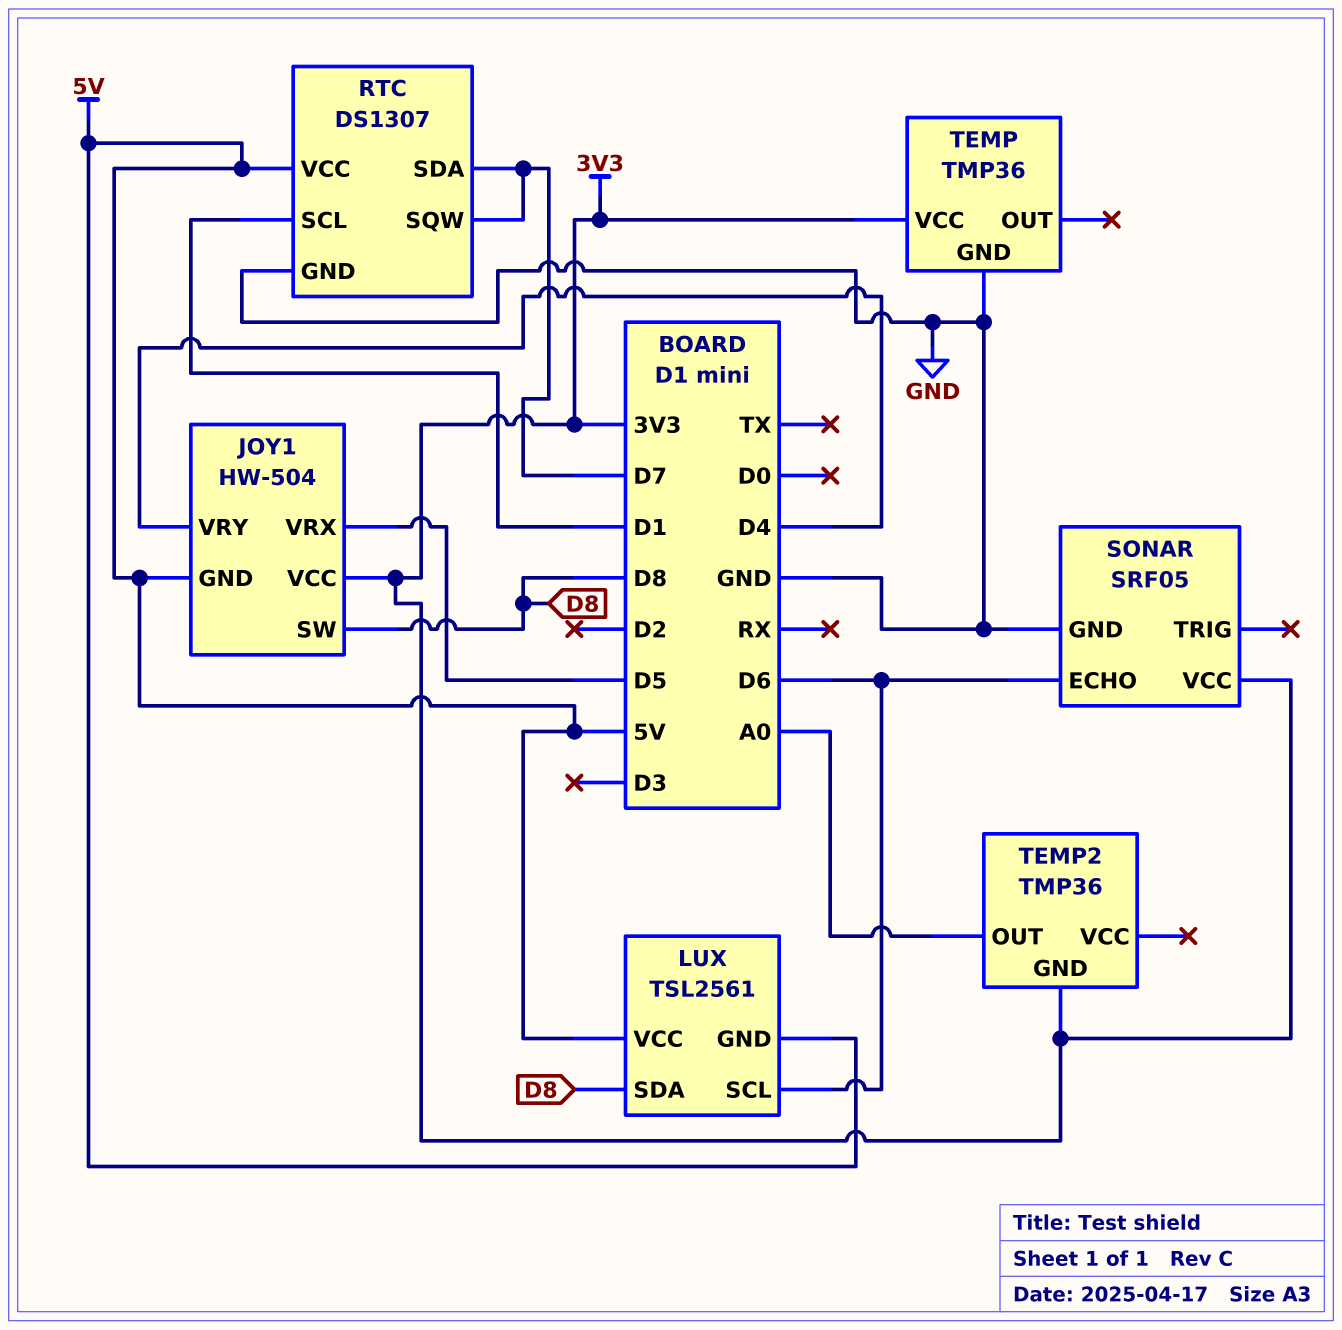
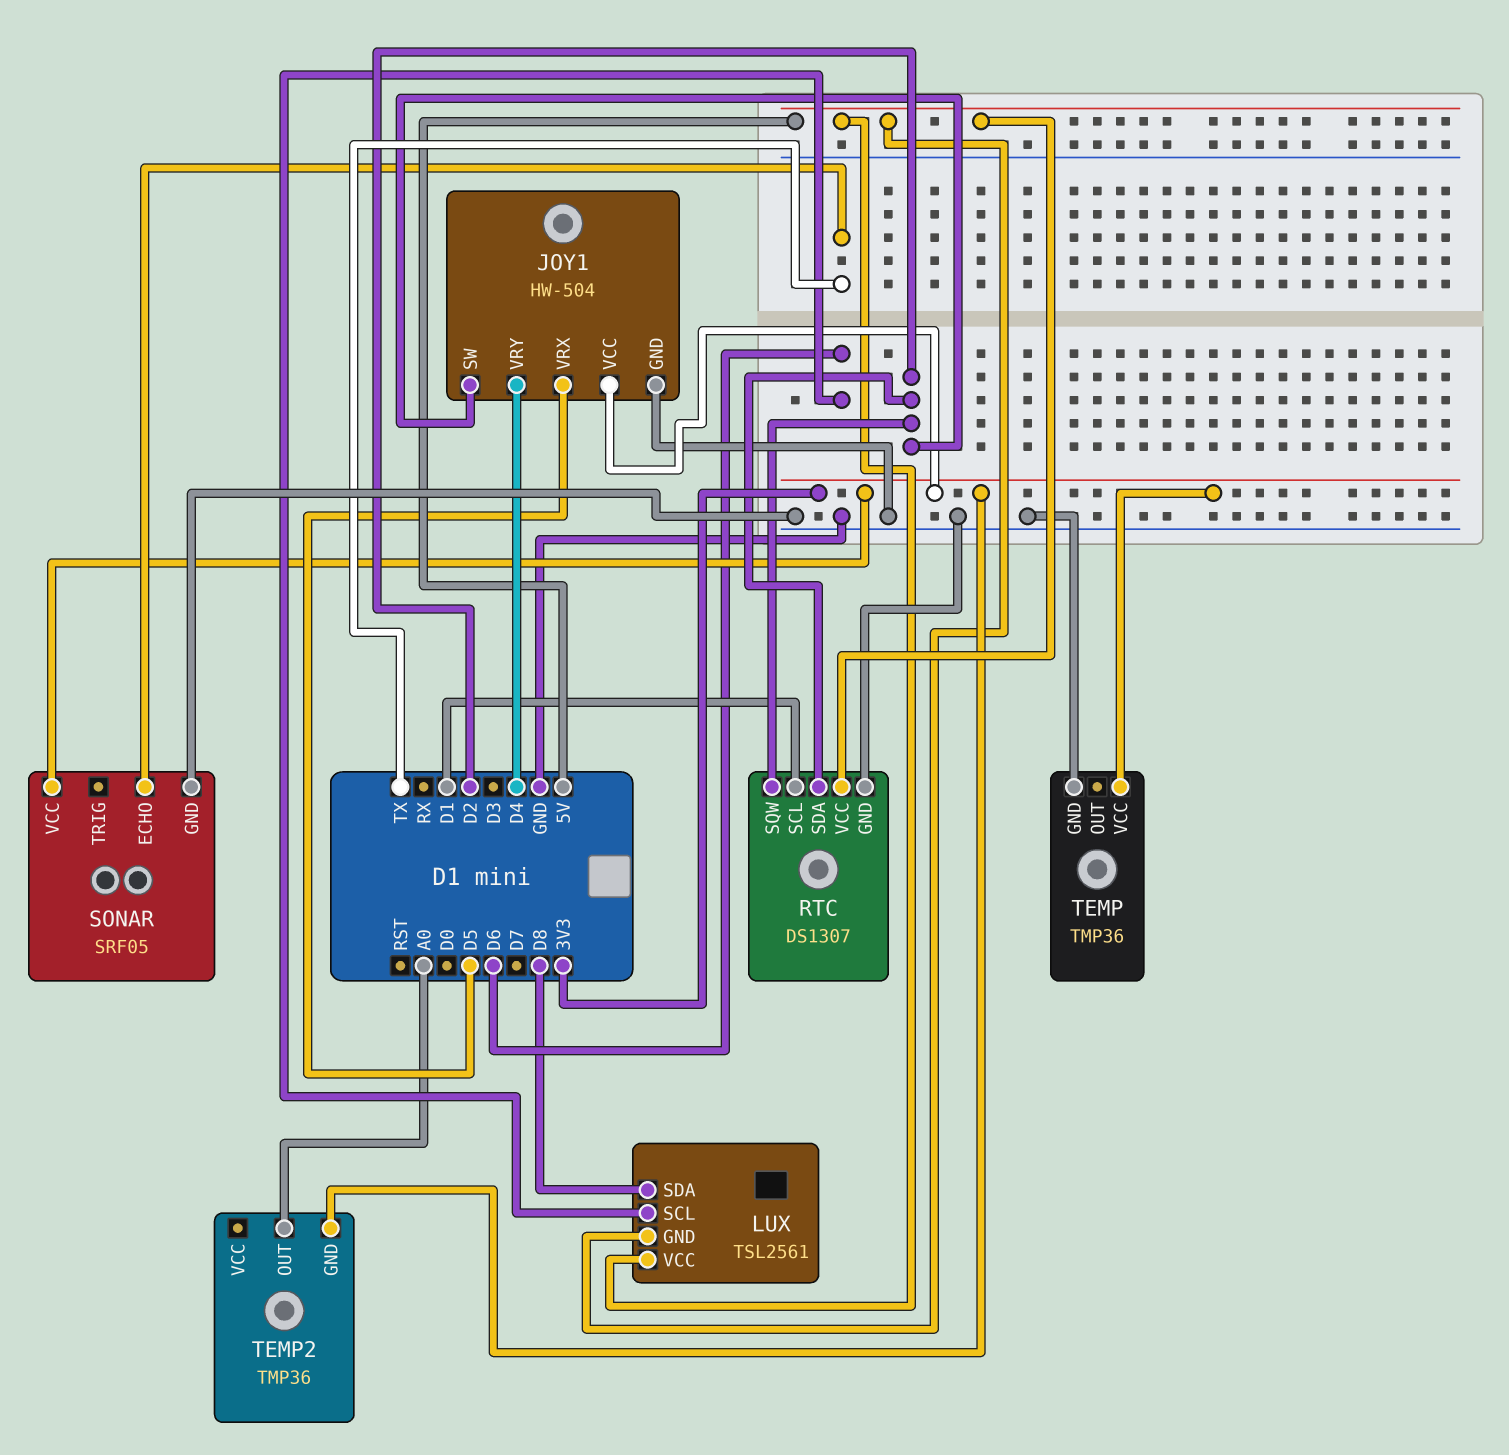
JOY1 pin GND: 5V -> GND
JOY1 pin SW: D8 -> D2
RTC pin SDA: D7 -> D2
RTC pin SQW: D7 -> D2
SONAR pin ECHO: D6 -> TX

